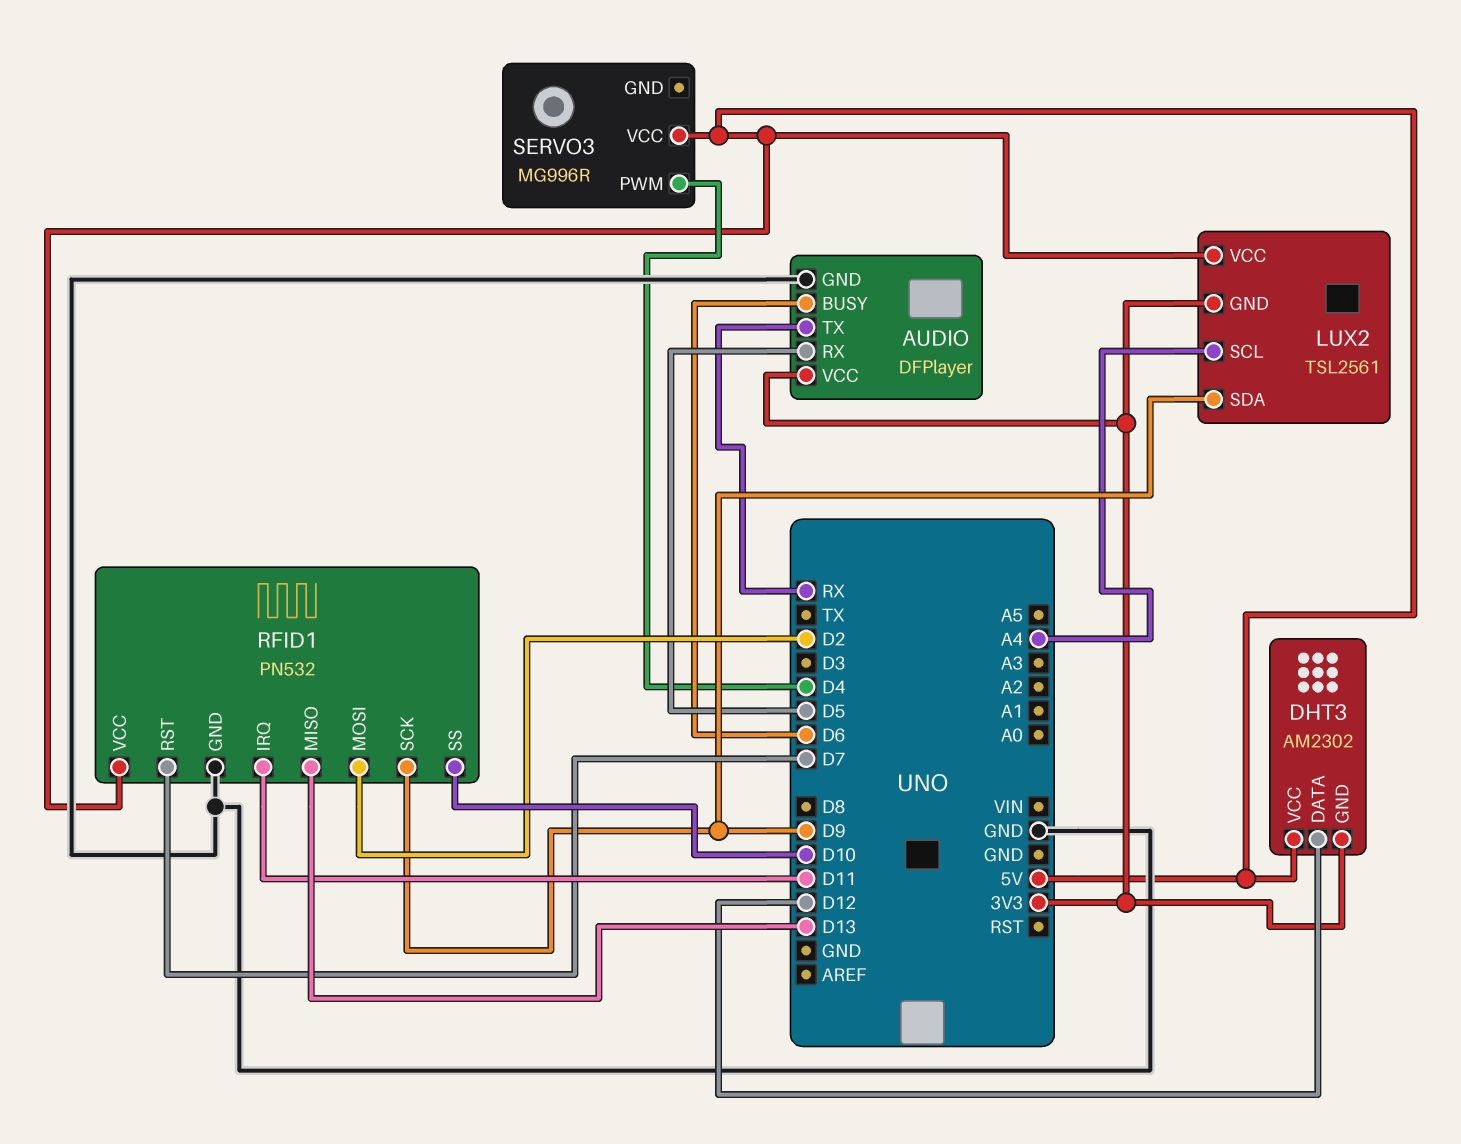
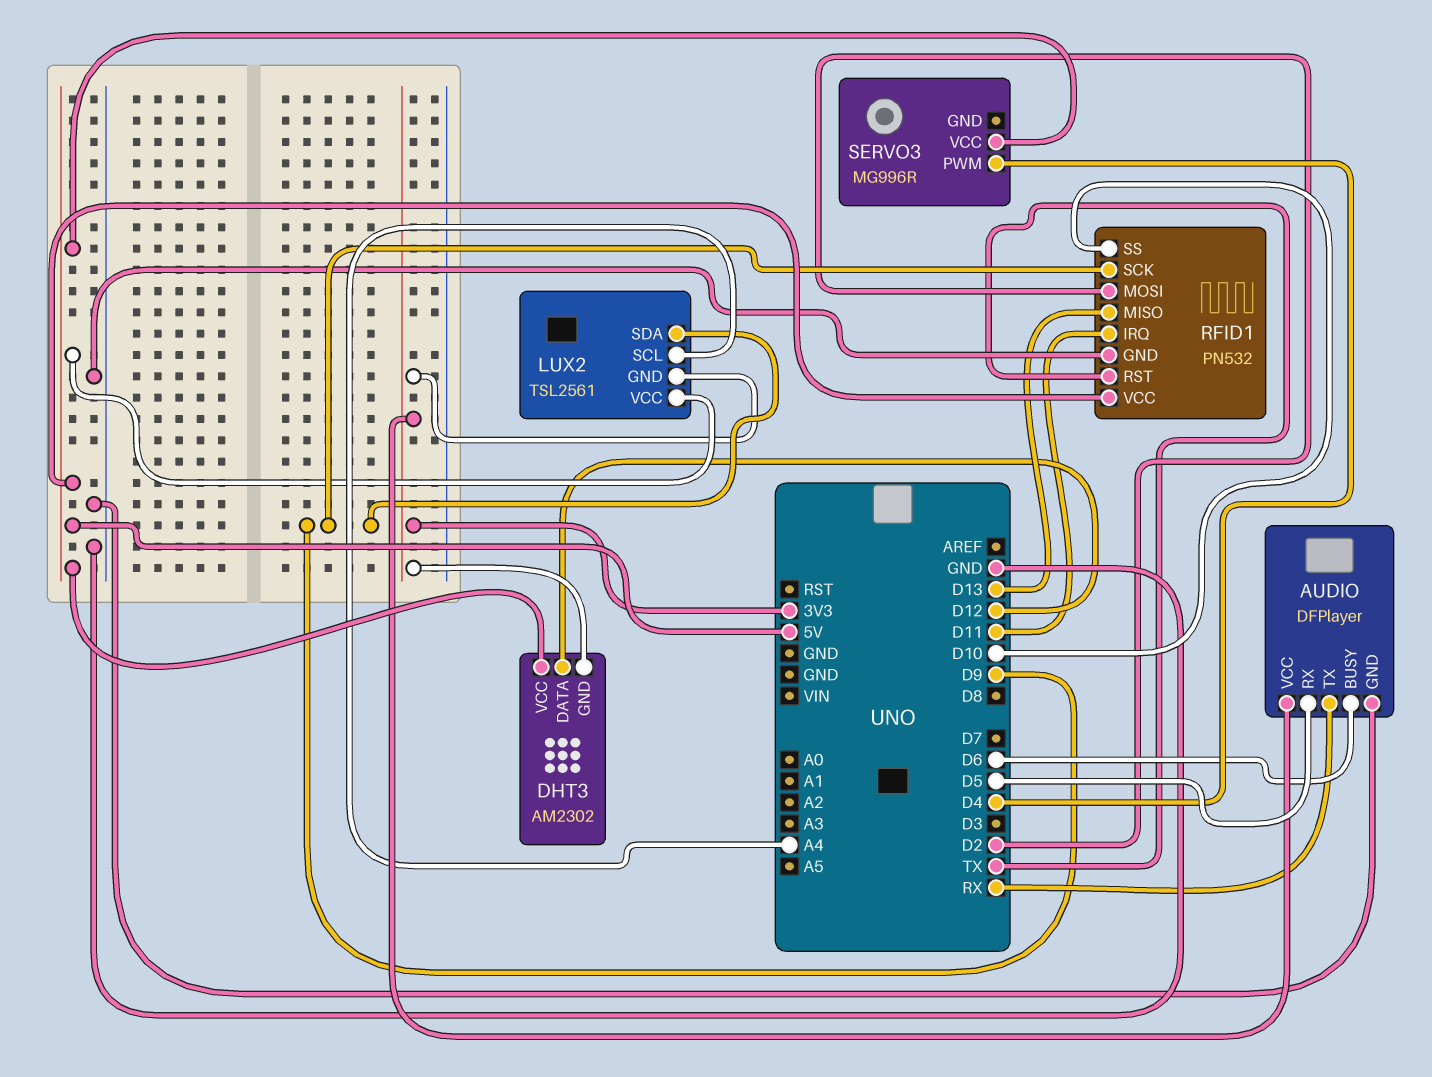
RFID1 pin RST: D7 -> TX

